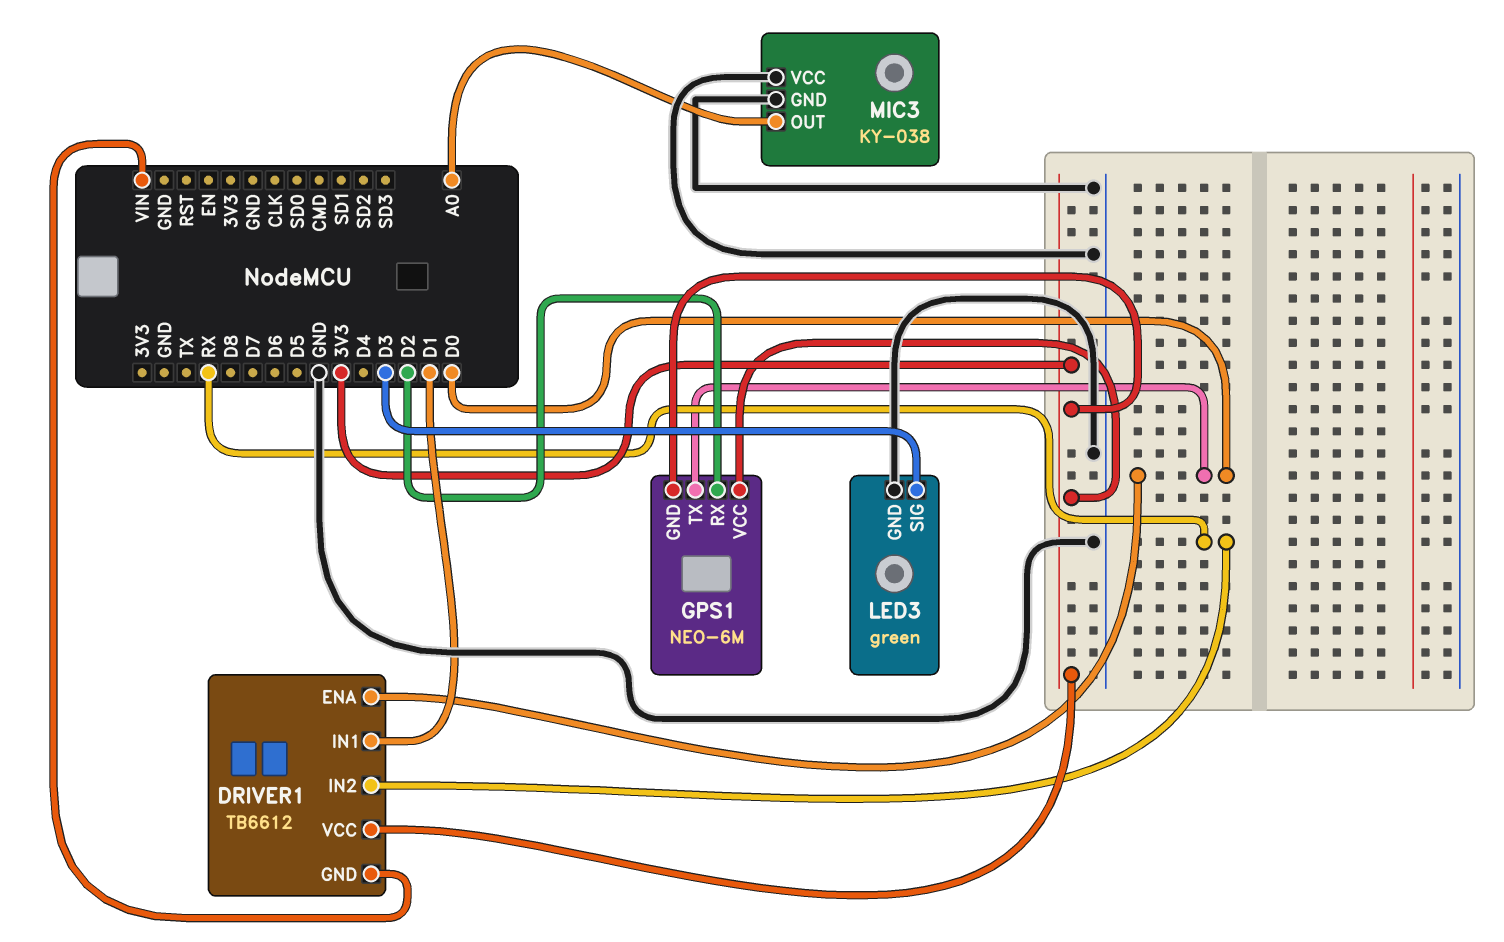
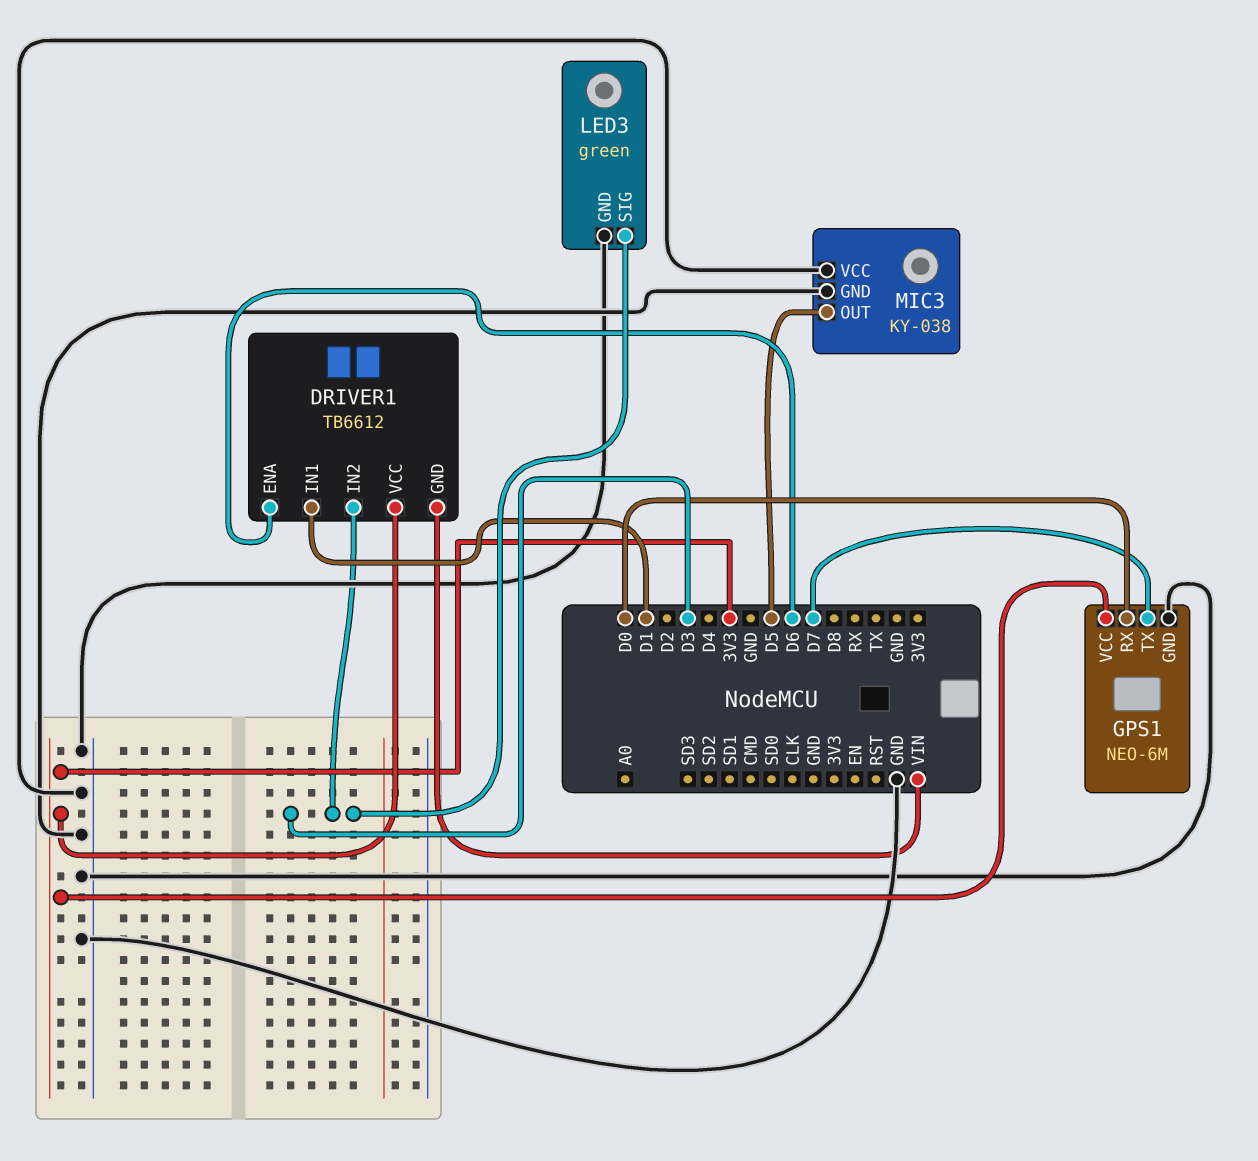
DRIVER1 pin ENA: D0 -> D6
DRIVER1 pin IN2: RX -> D3
GPS1 pin GND: 3V3 -> GND
GPS1 pin RX: D2 -> D0
GPS1 pin TX: D0 -> D7
MIC3 pin OUT: A0 -> D5

